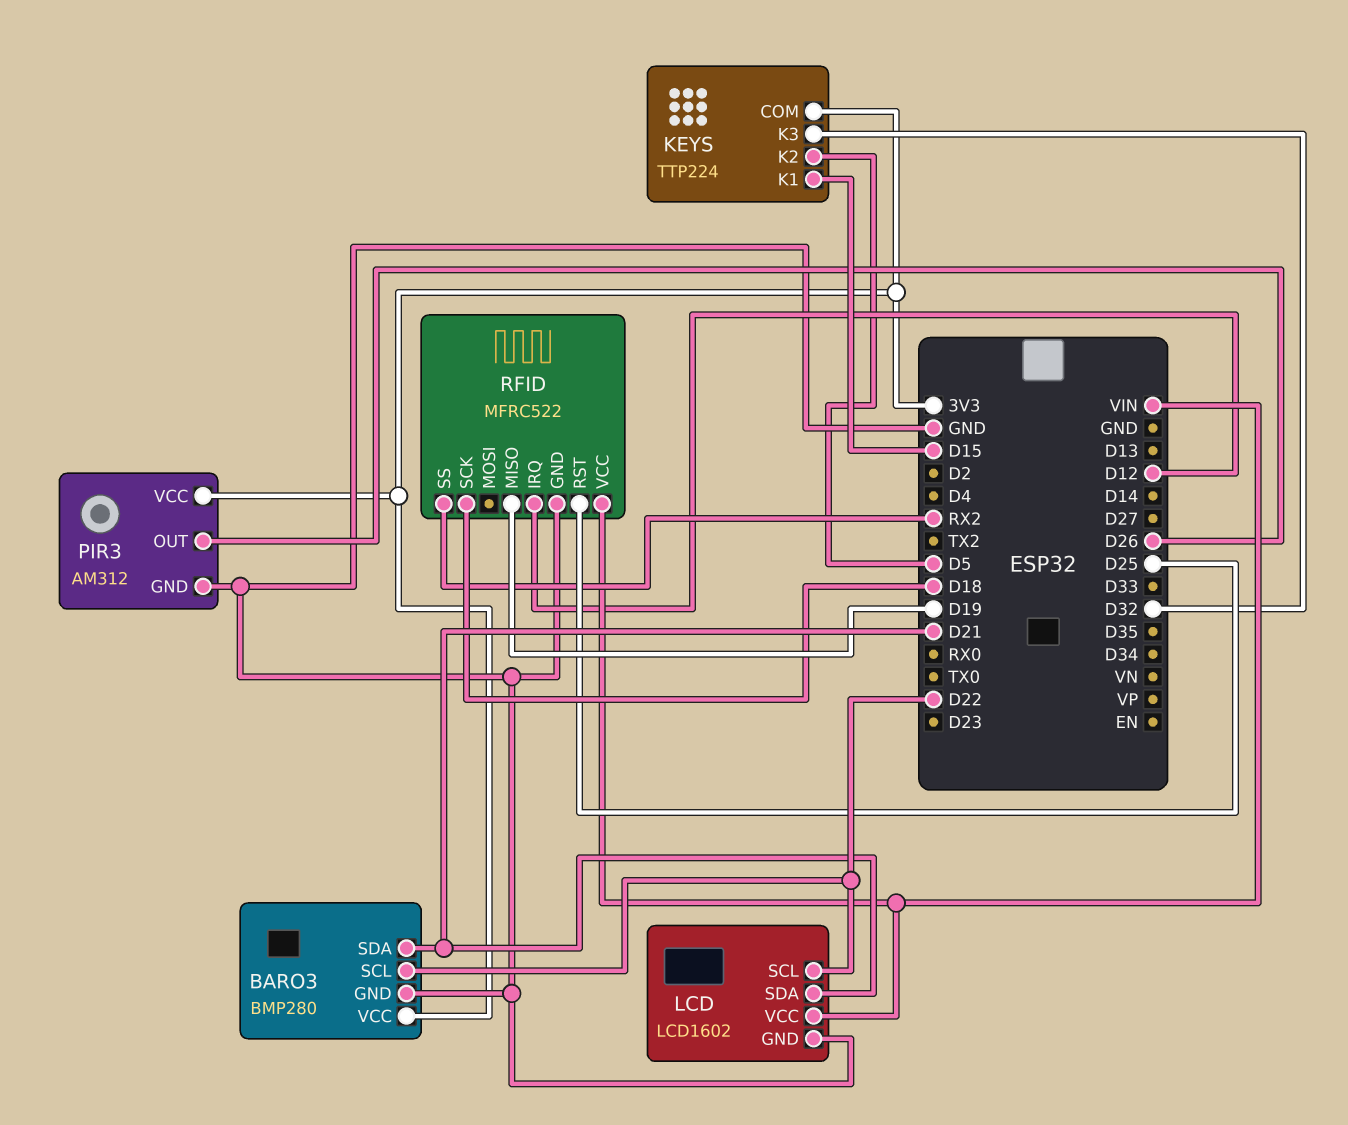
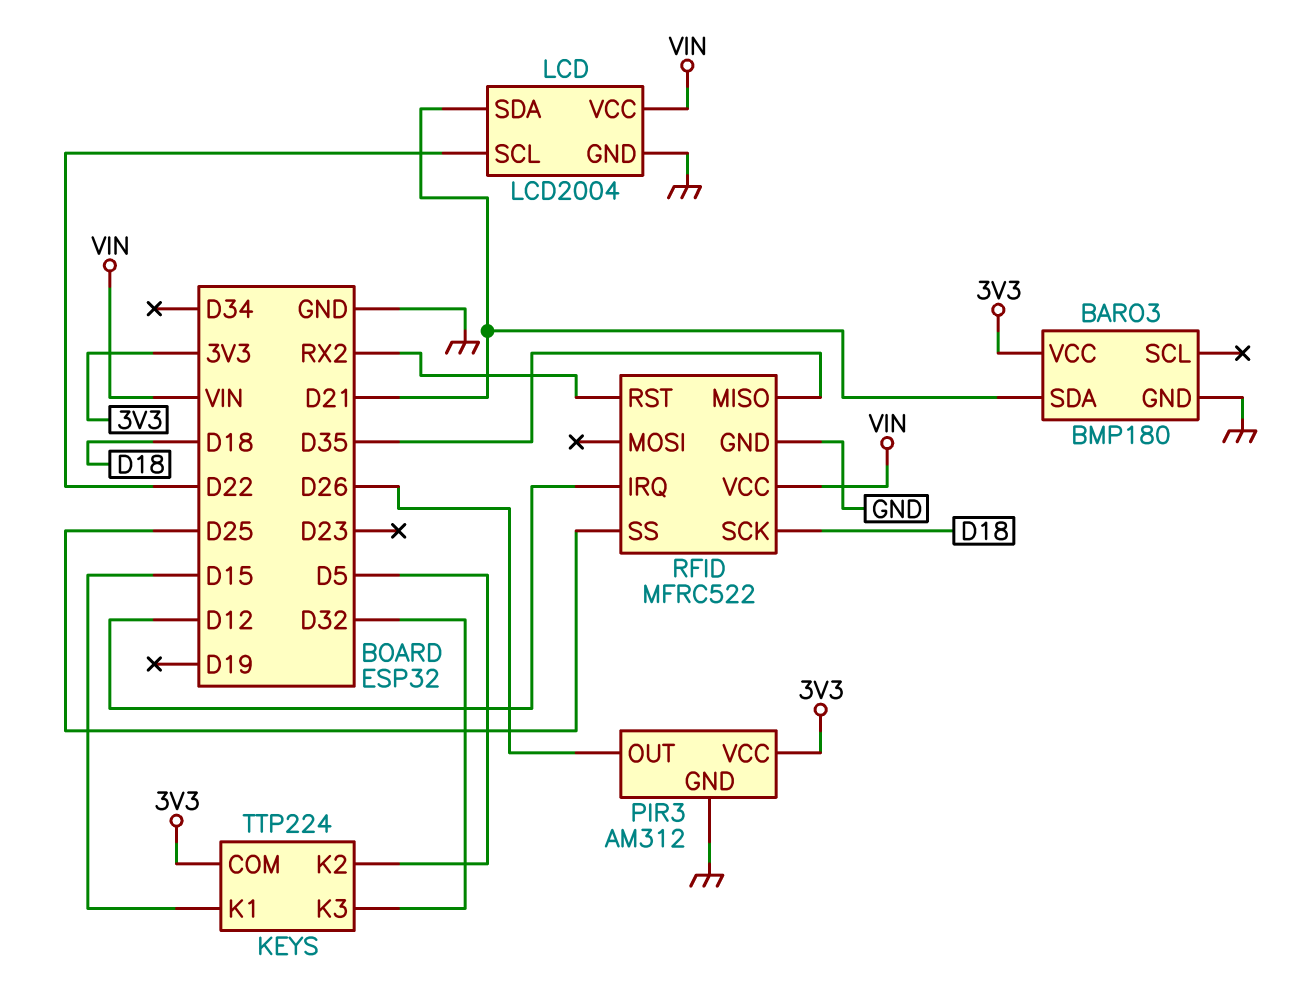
BARO3: BMP280 -> BMP180
BARO3 pin SCL: D22 -> none
LCD: LCD1602 -> LCD2004
RFID pin MISO: D19 -> D35
RFID pin RST: D25 -> RX2
RFID pin SS: RX2 -> D25

